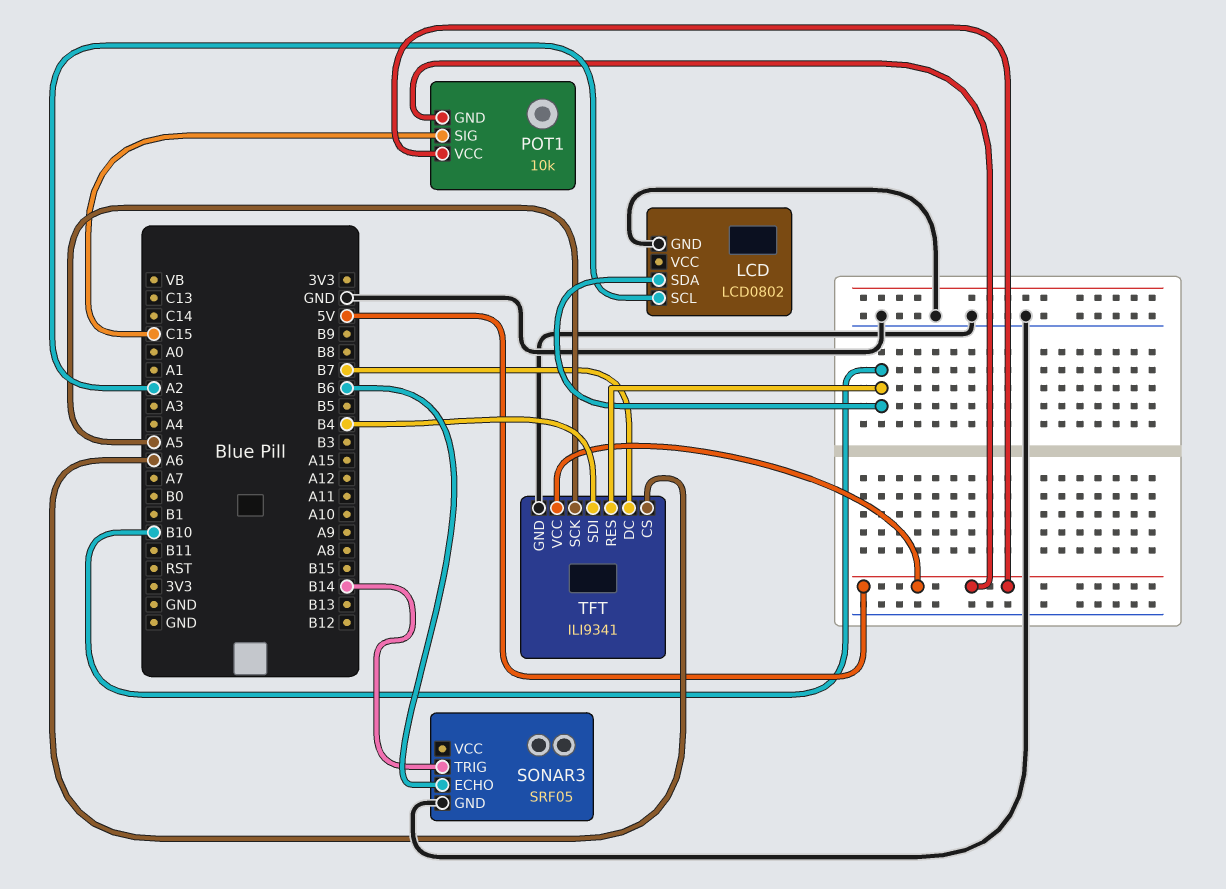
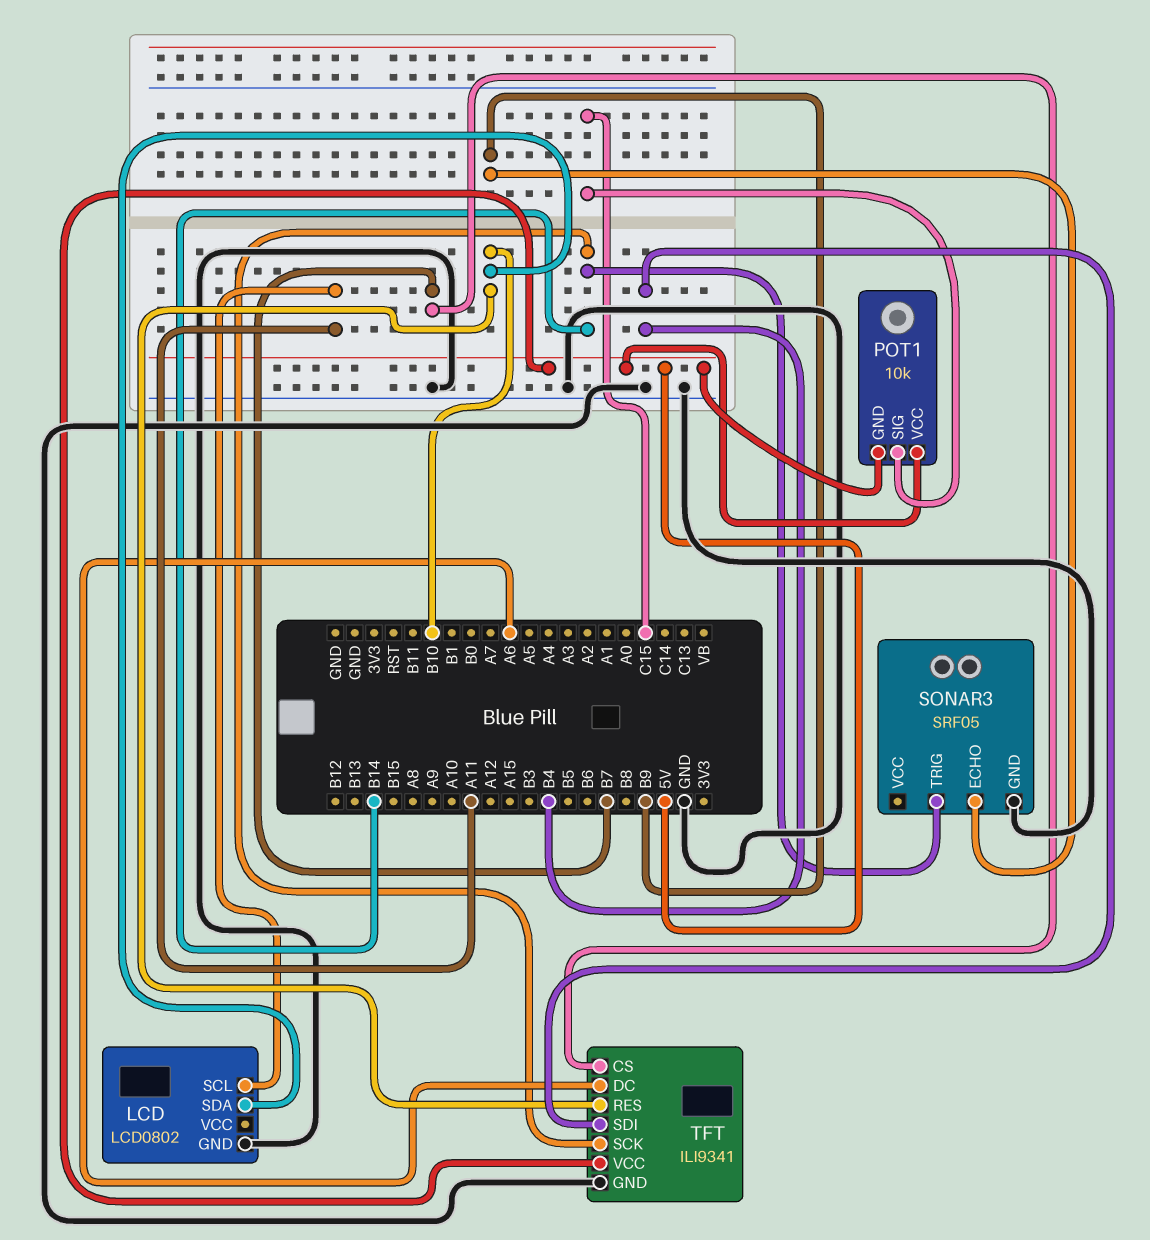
LCD pin SCL: A2 -> A11
SONAR3 pin ECHO: B6 -> B9
TFT pin CS: A6 -> B7
TFT pin DC: B7 -> A6
TFT pin SCK: A5 -> B14

